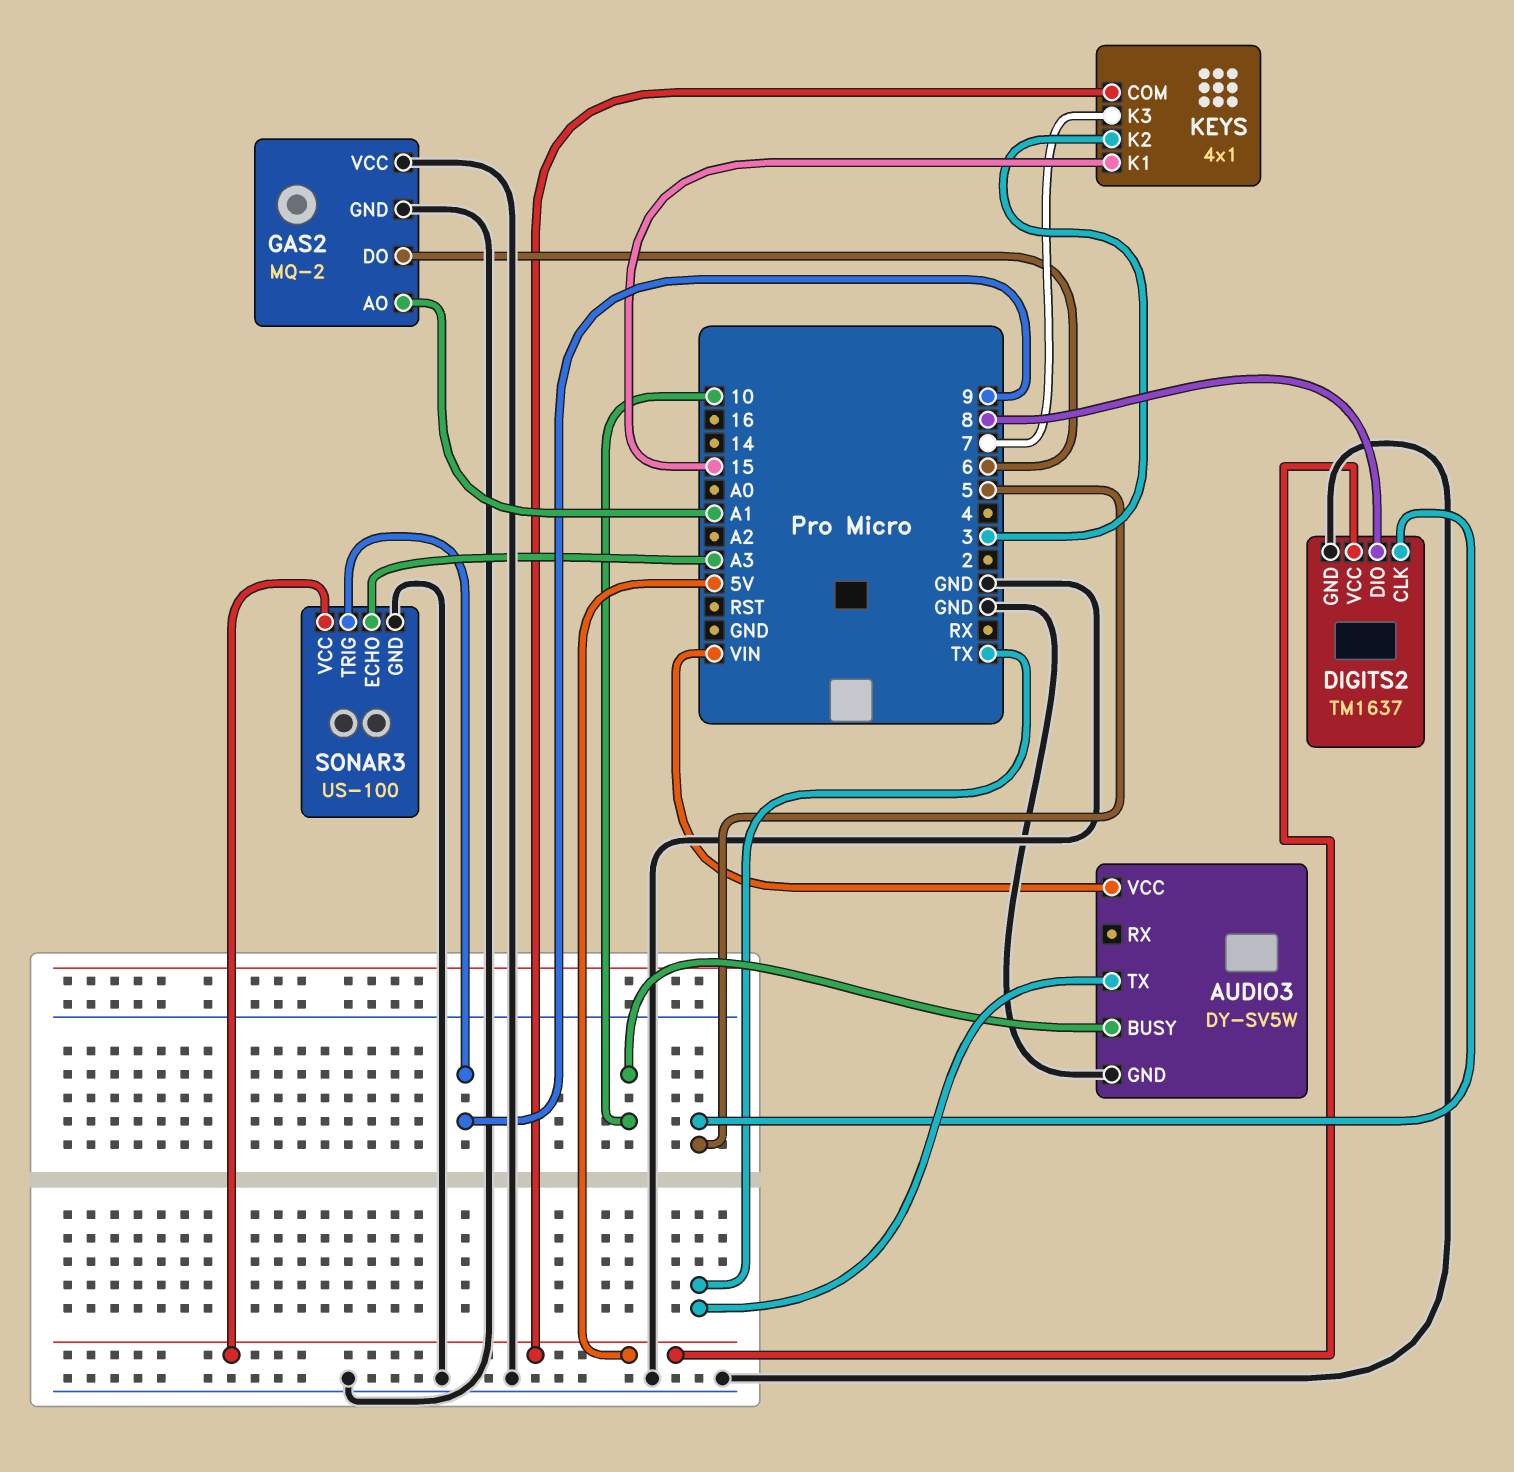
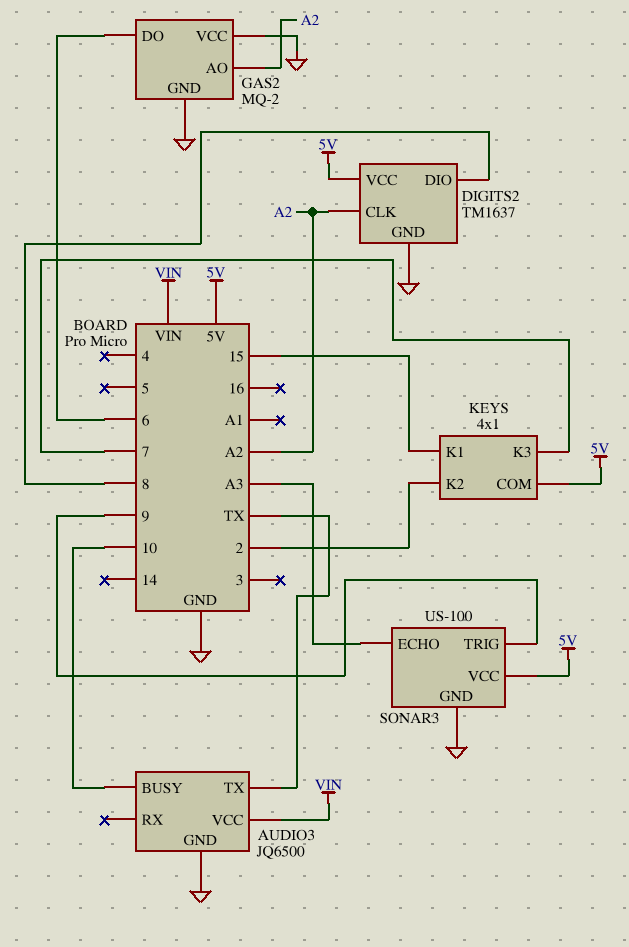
AUDIO3: DY-SV5W -> JQ6500
DIGITS2 pin CLK: 5 -> A2
GAS2 pin AO: A1 -> A2
KEYS pin K2: 3 -> 2

